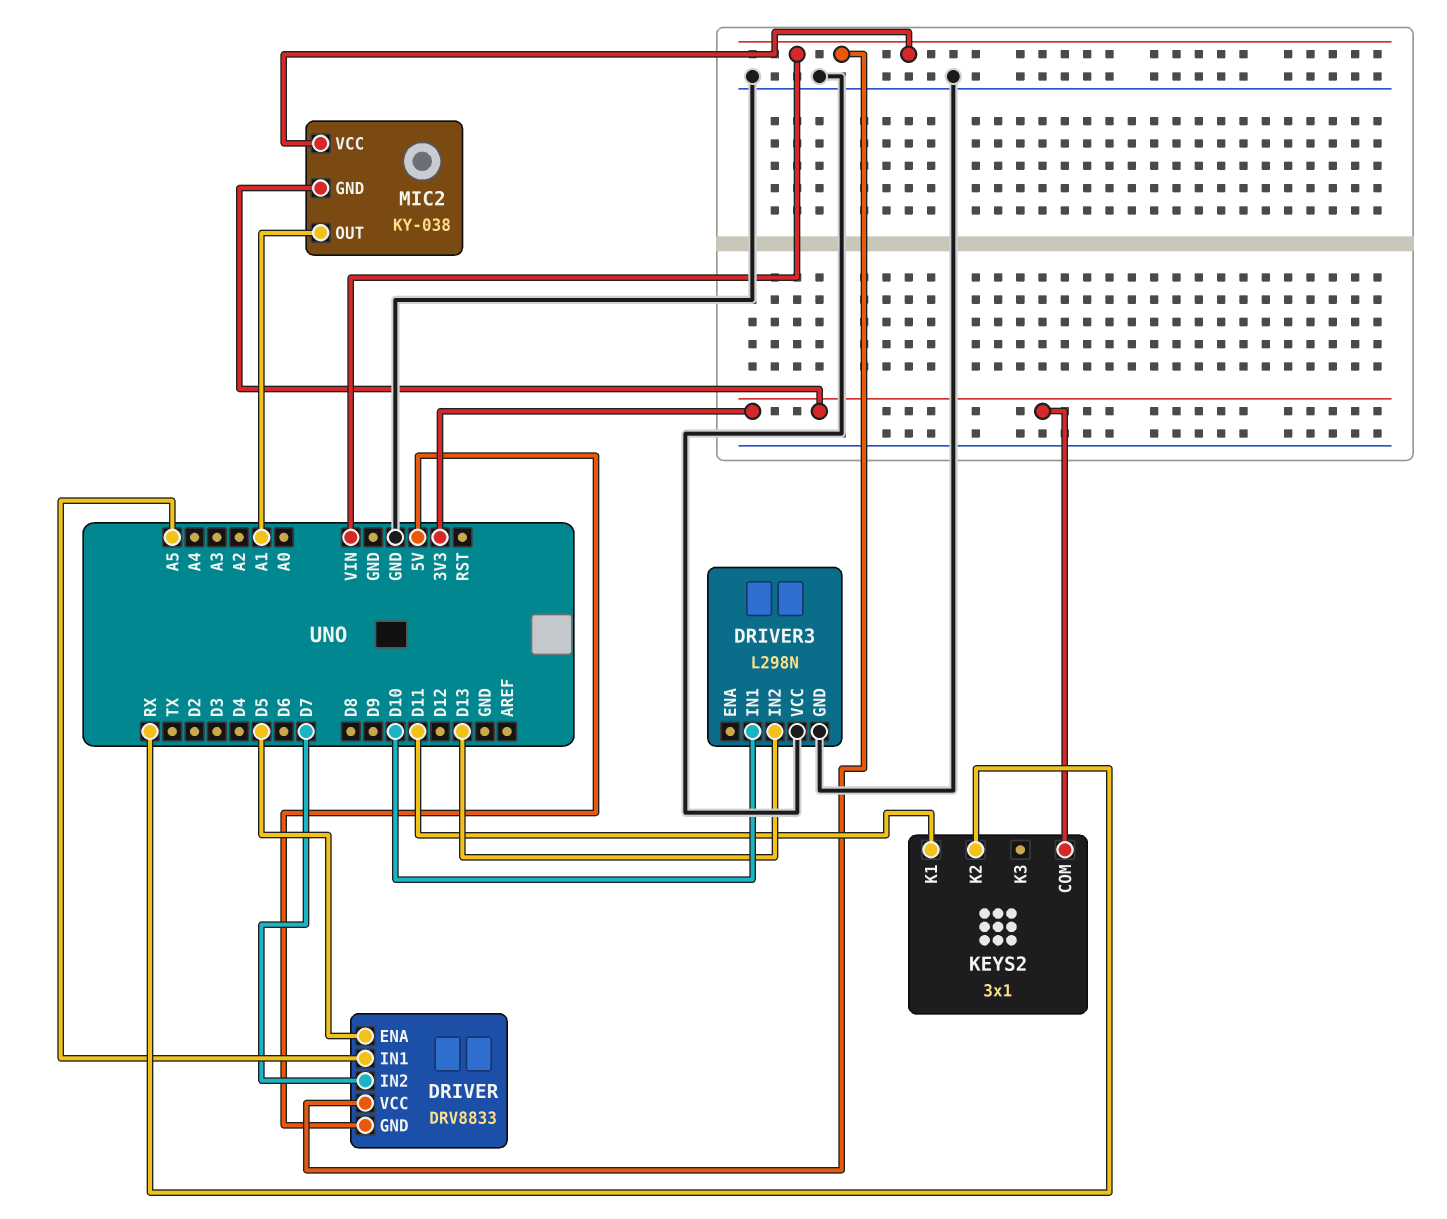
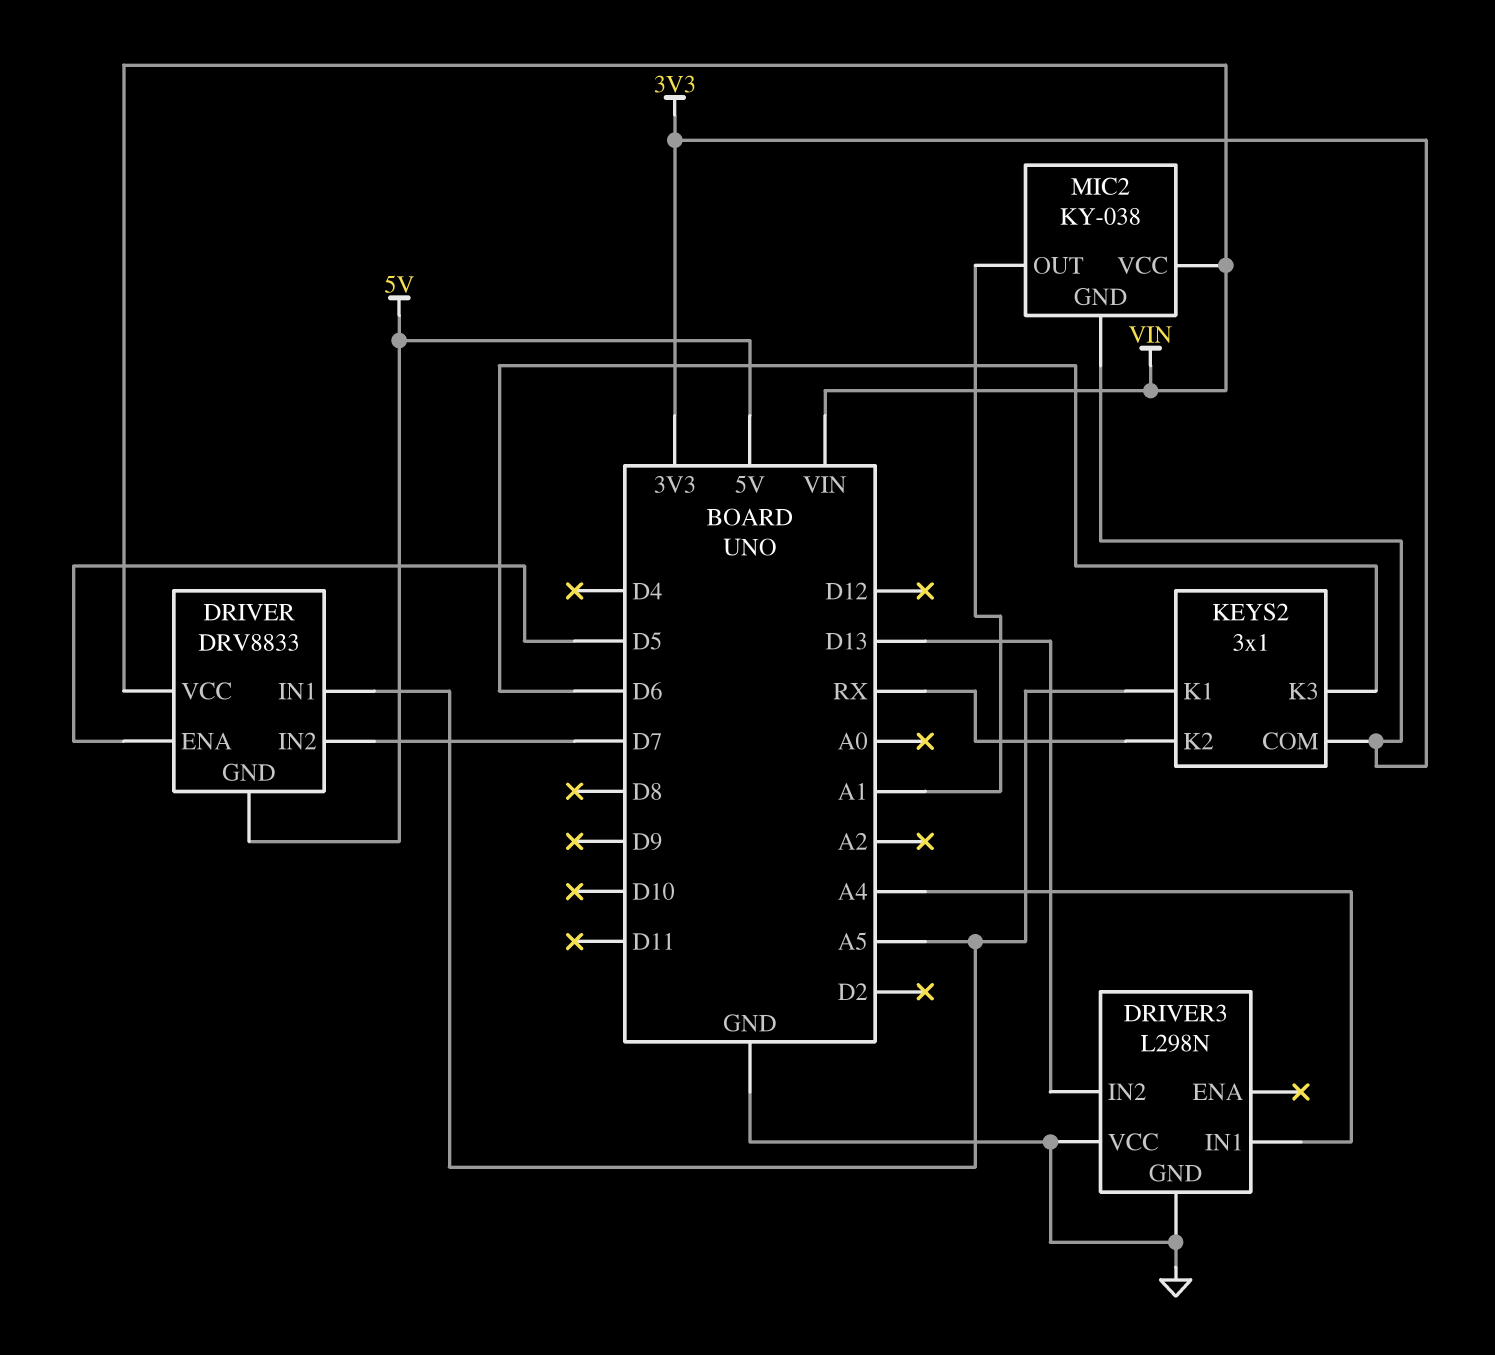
DRIVER3 pin IN1: D10 -> A4
KEYS2 pin K1: D11 -> A5
KEYS2 pin K3: none -> D6

